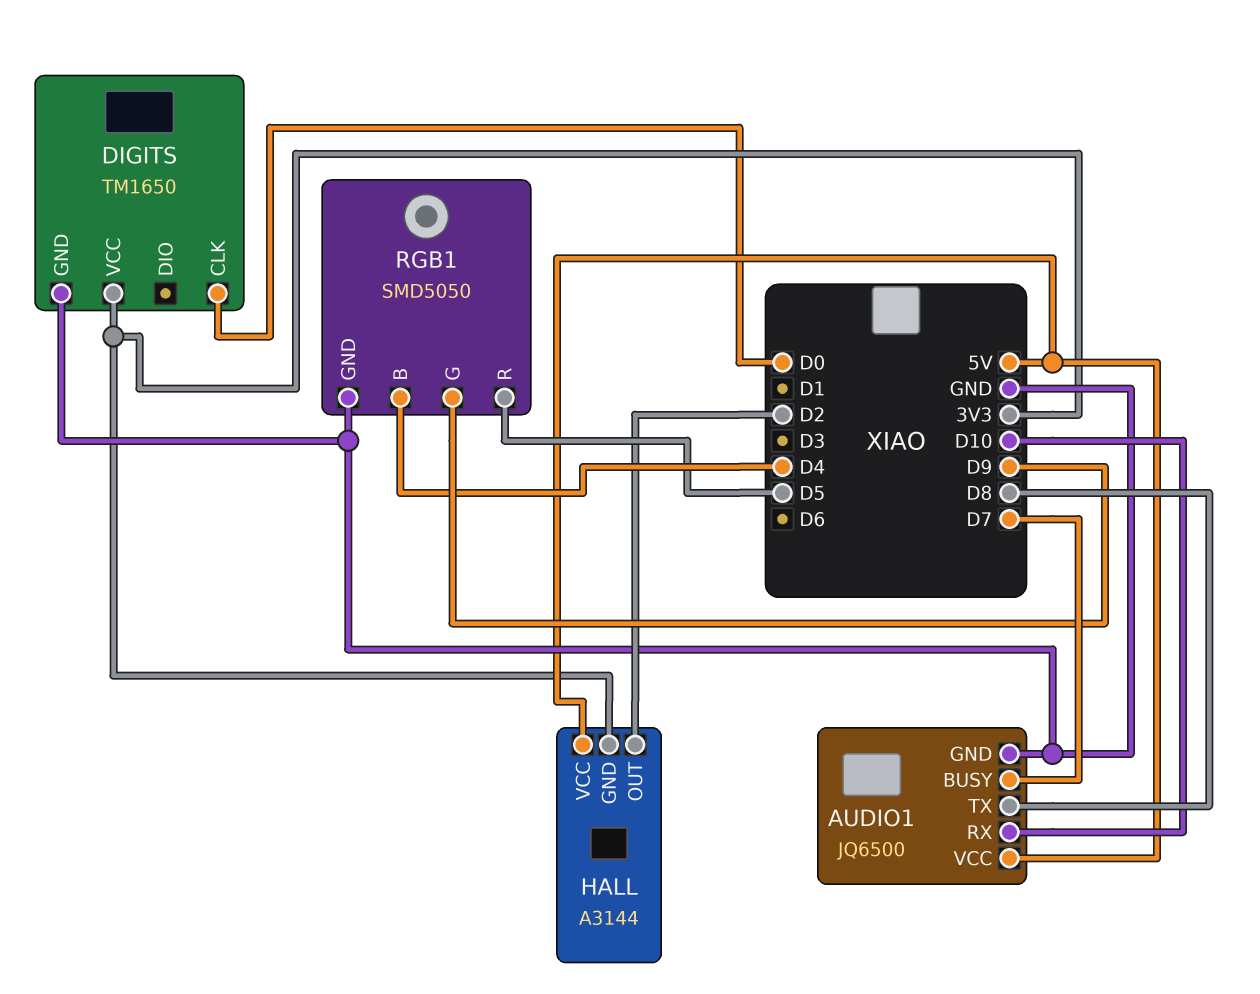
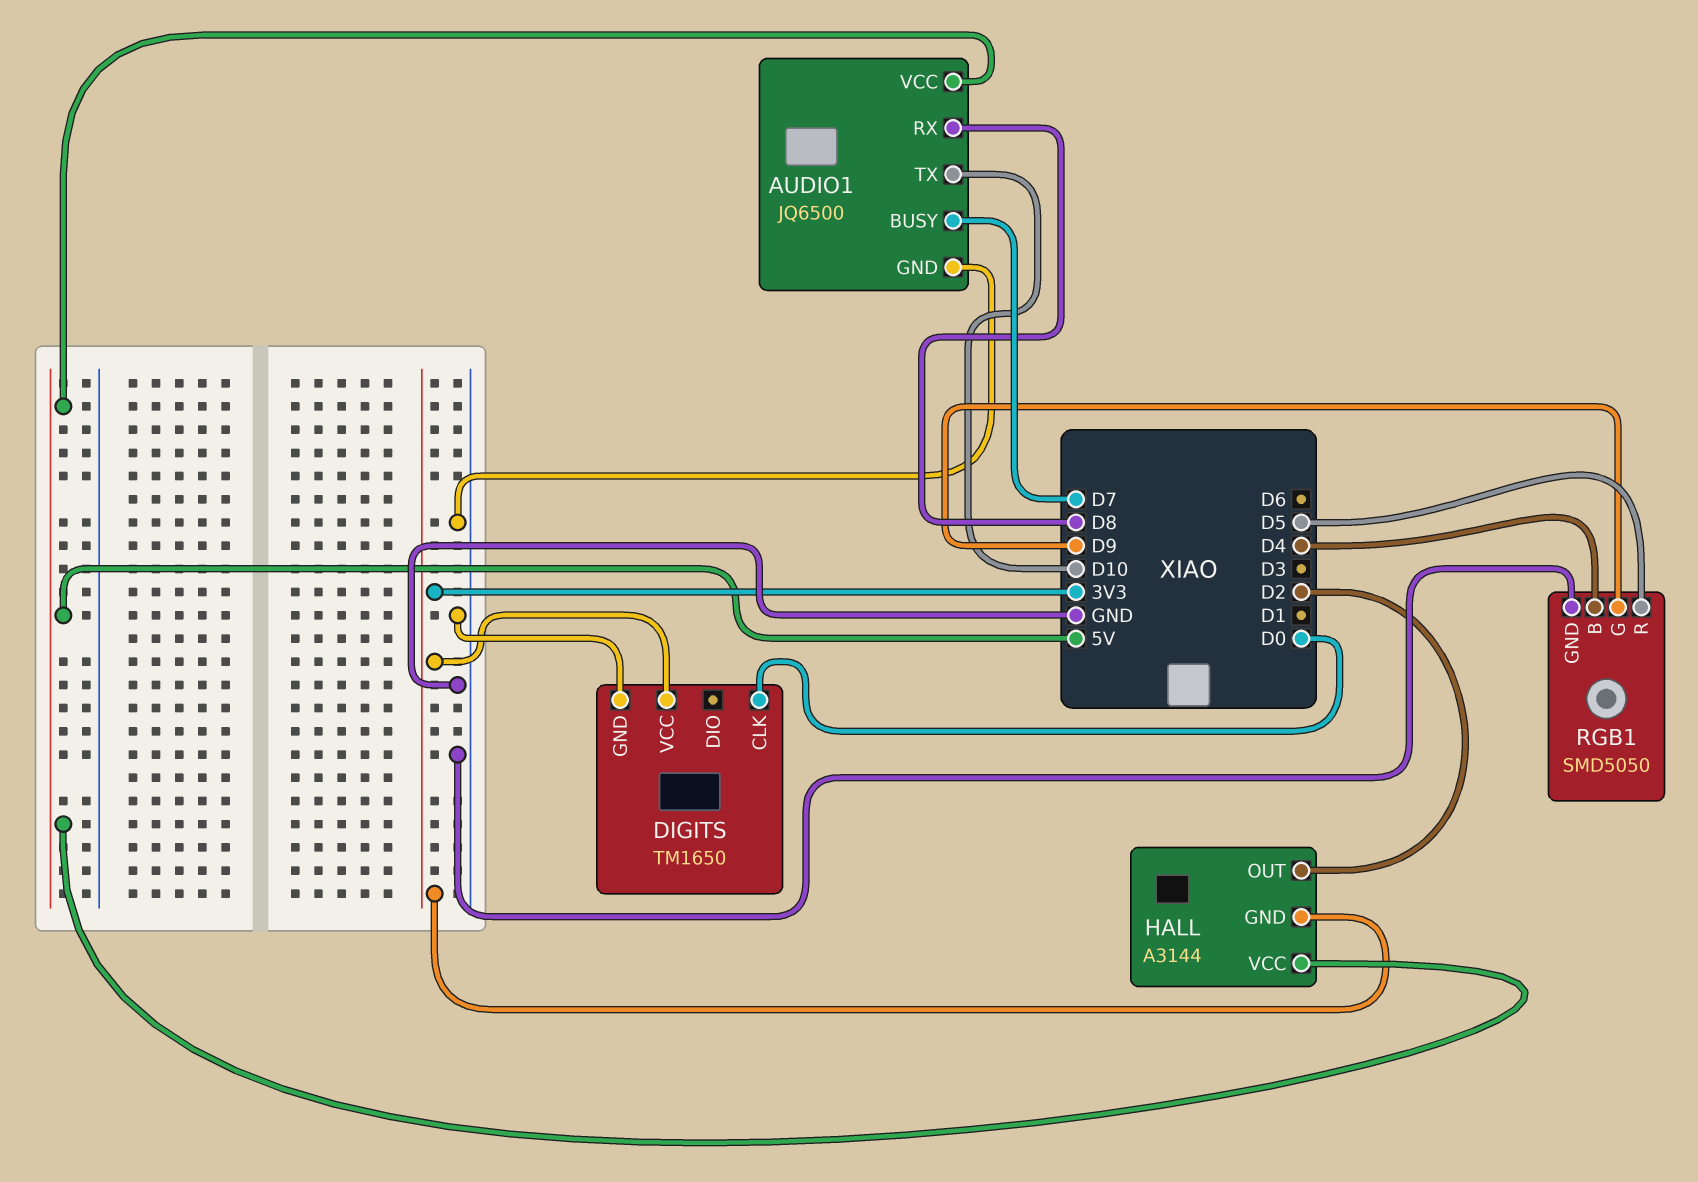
AUDIO1 pin RX: D10 -> D8
AUDIO1 pin TX: D8 -> D10

